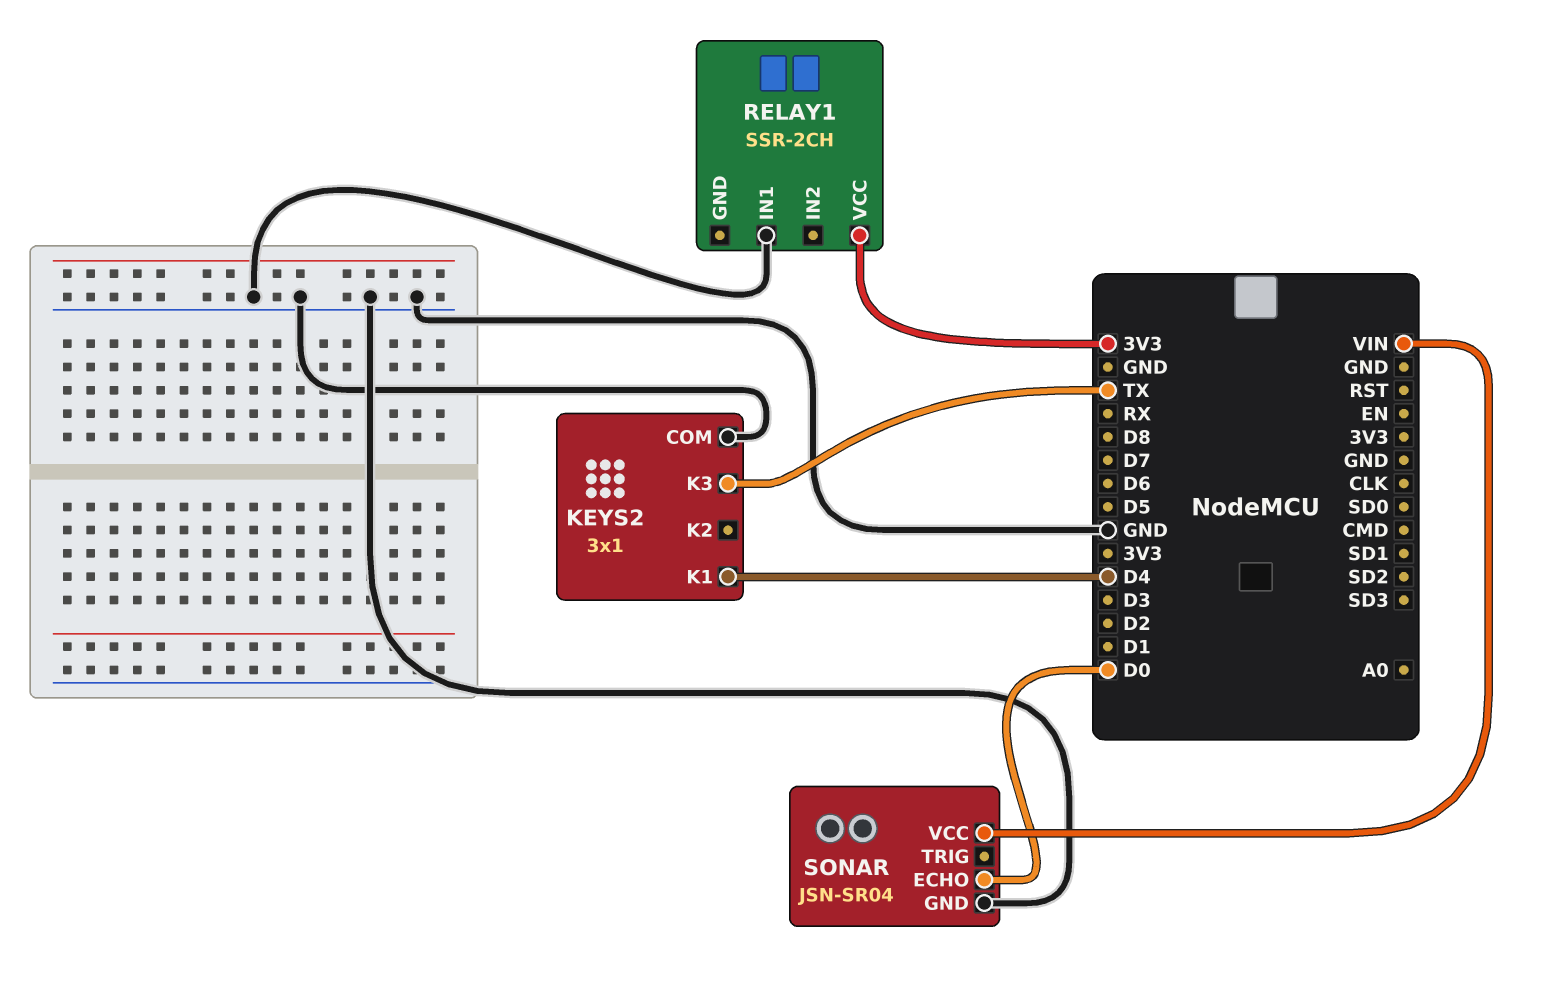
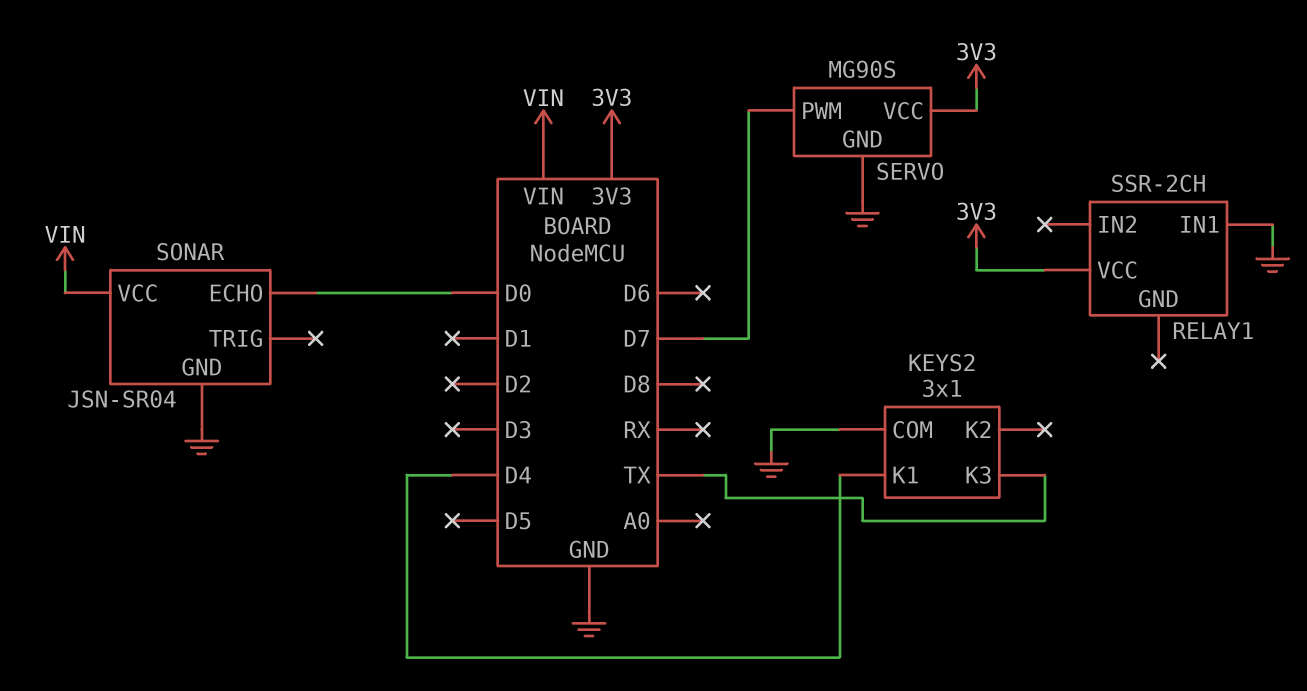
SERVO: none -> MG90S
SERVO pin GND: none -> GND
SERVO pin PWM: none -> D7
SERVO pin VCC: none -> 3V3

